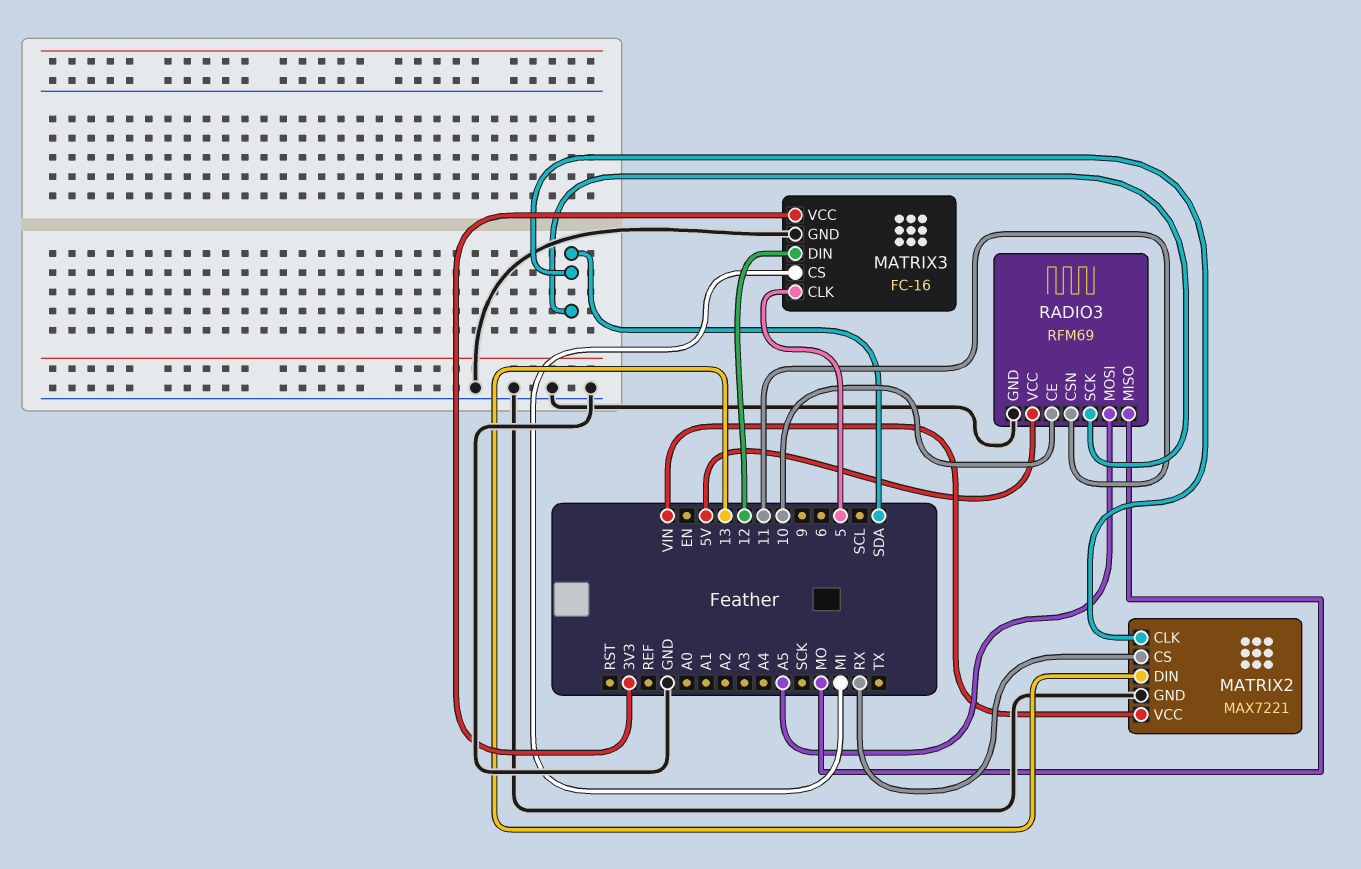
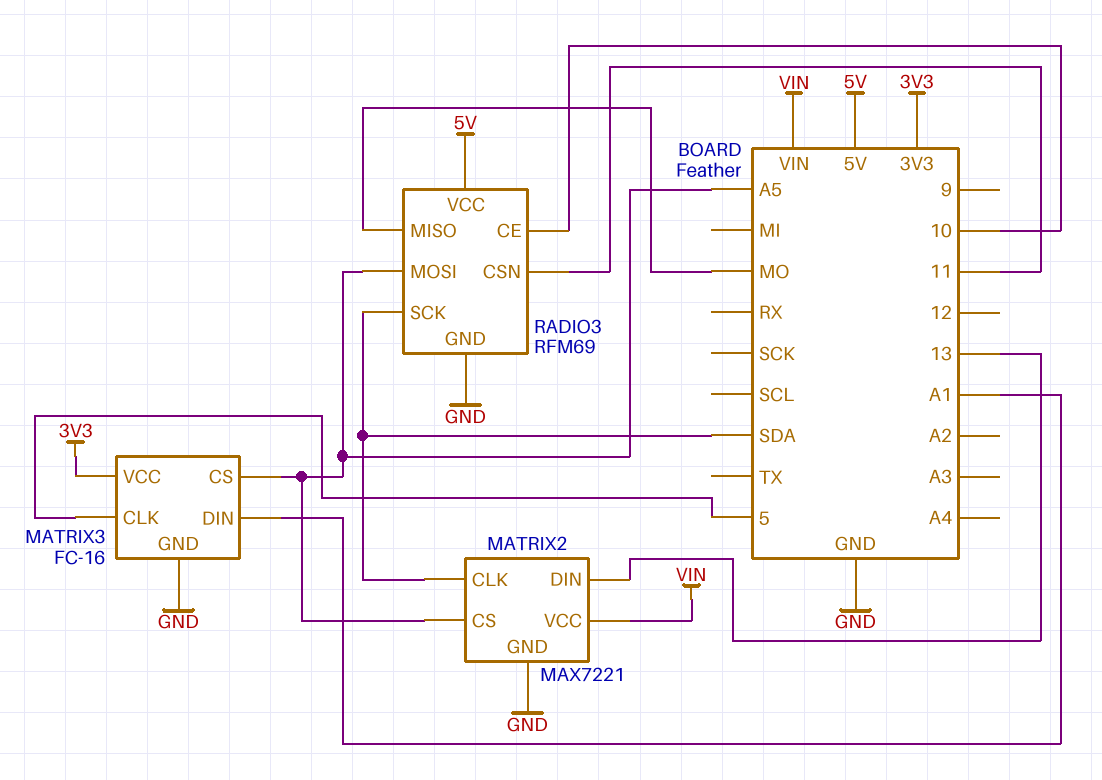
MATRIX2 pin CS: RX -> A5
MATRIX3 pin CS: MI -> A5
MATRIX3 pin DIN: 12 -> A1

